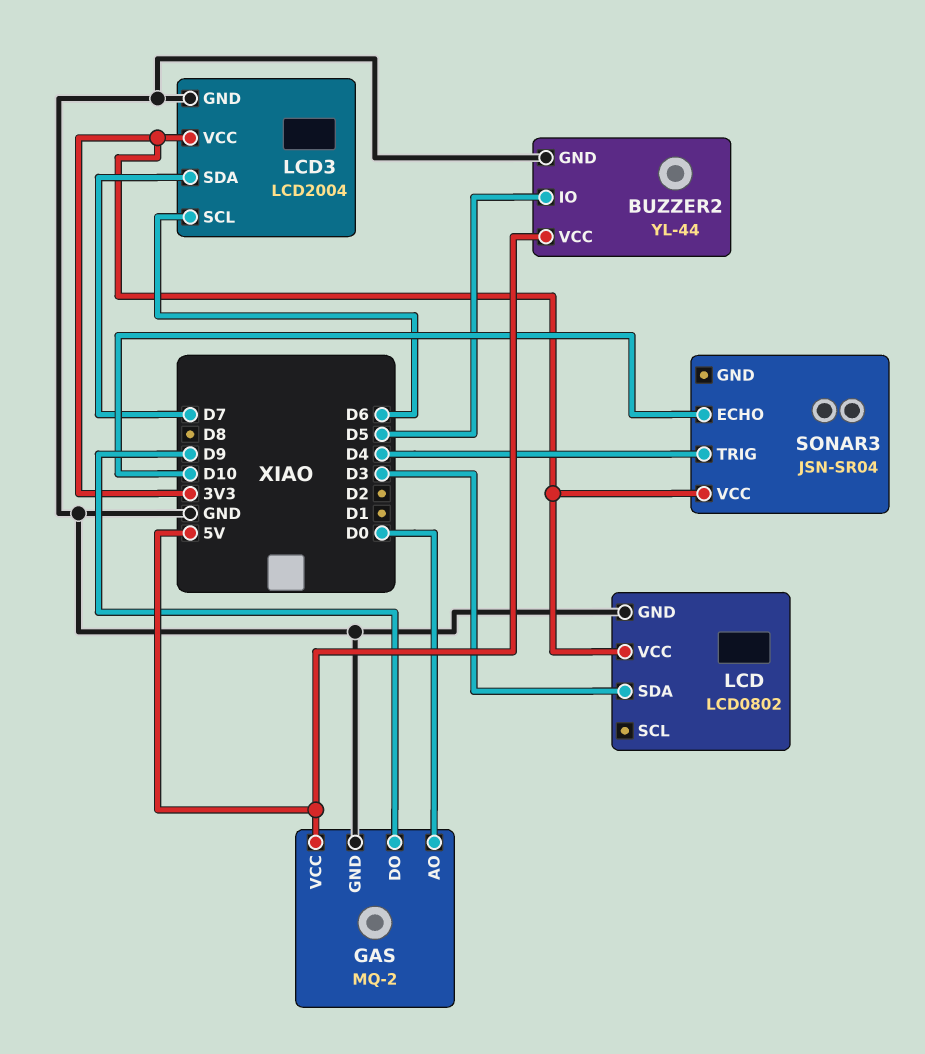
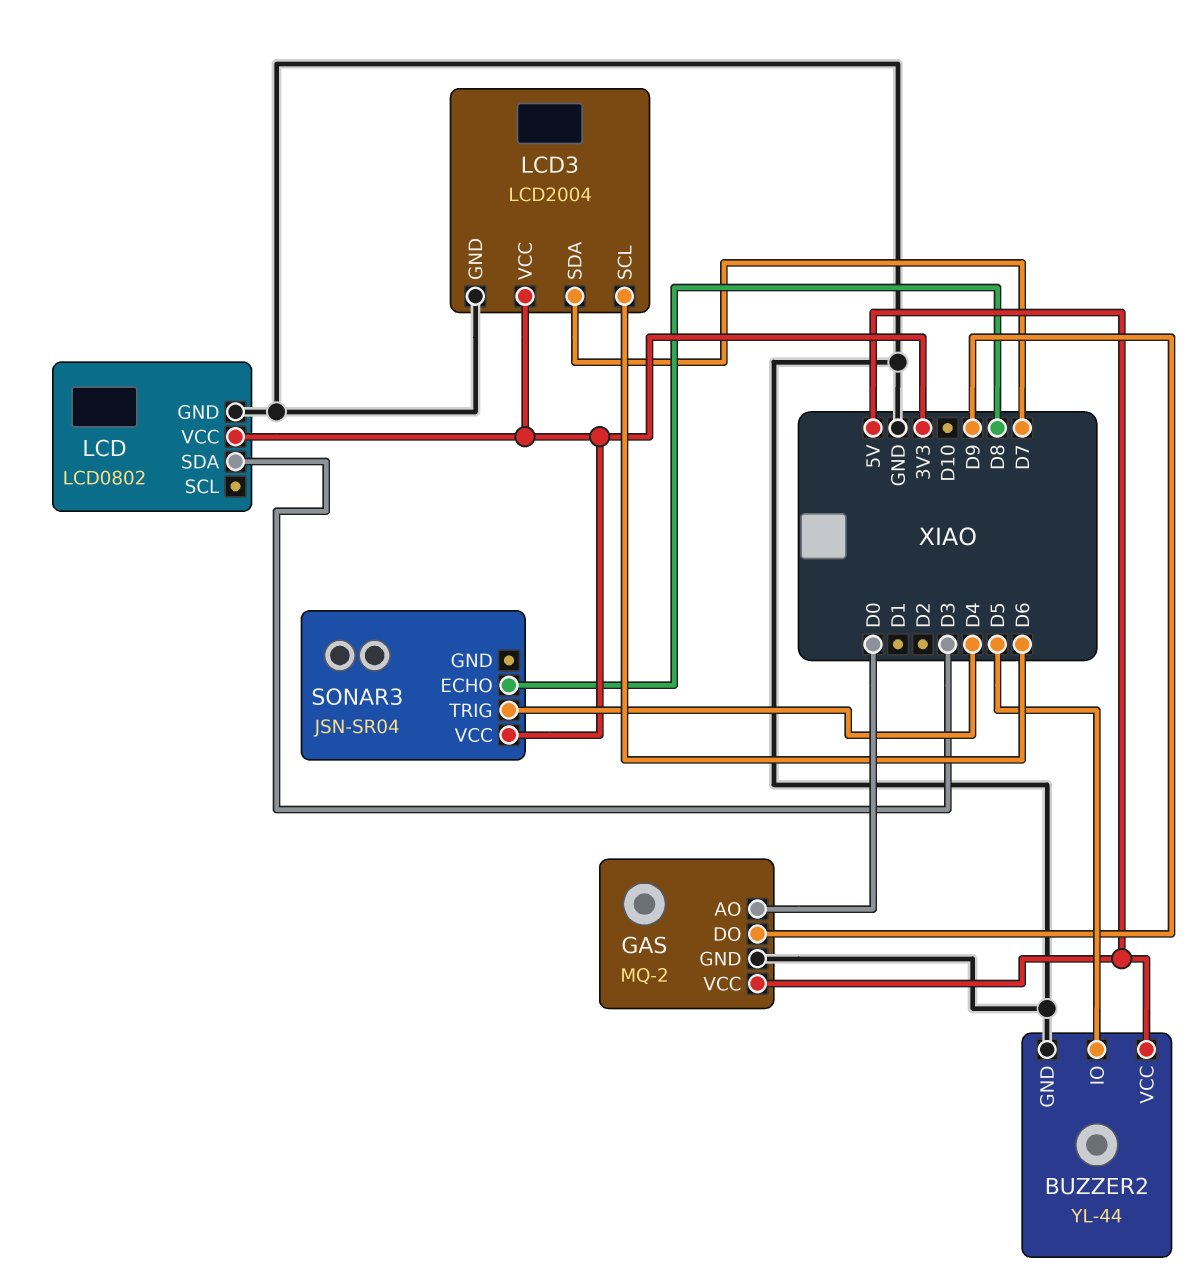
SONAR3 pin ECHO: D10 -> D8

